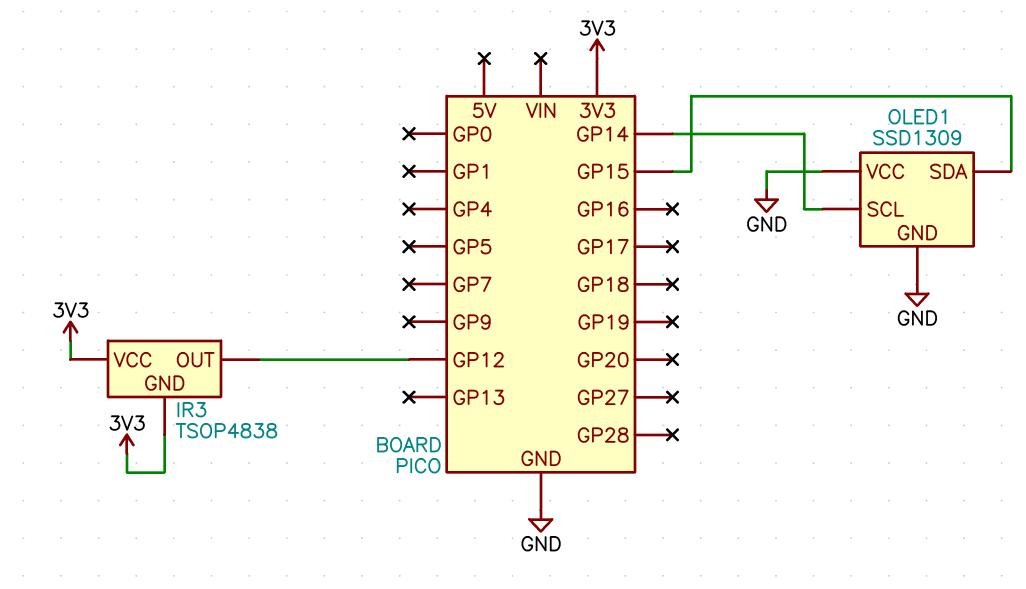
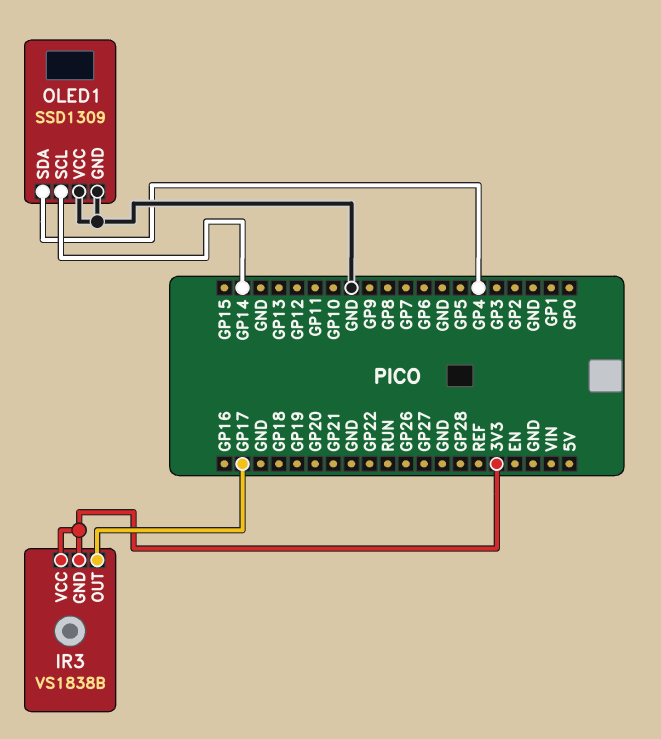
IR3: TSOP4838 -> VS1838B
IR3 pin OUT: GP12 -> GP17
OLED1 pin SDA: GP15 -> GP4

